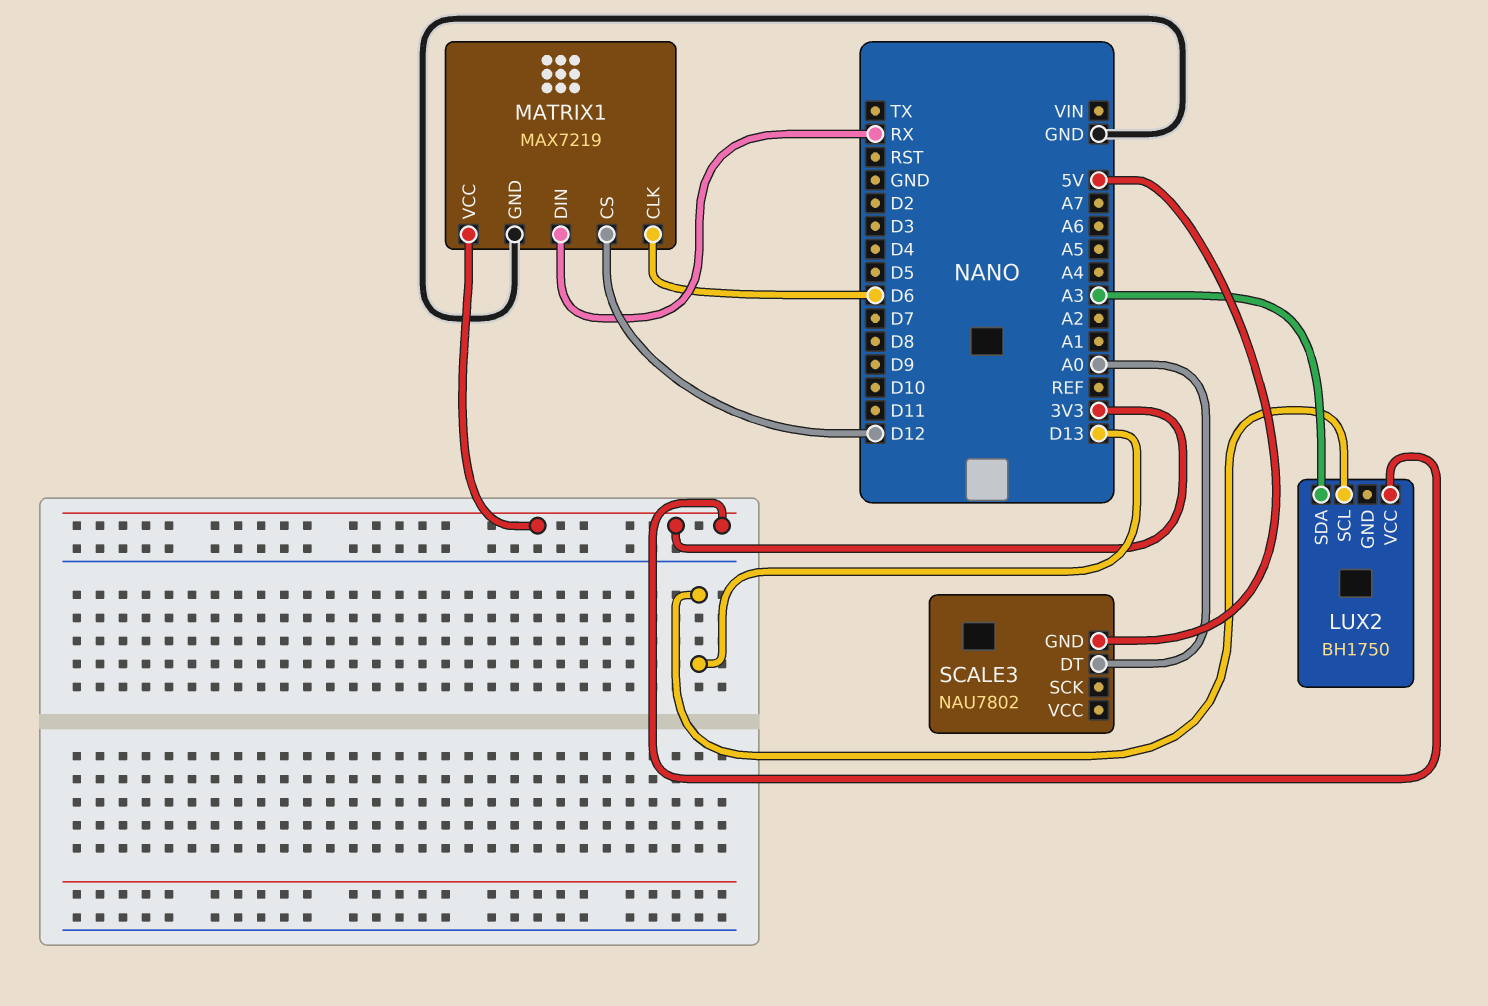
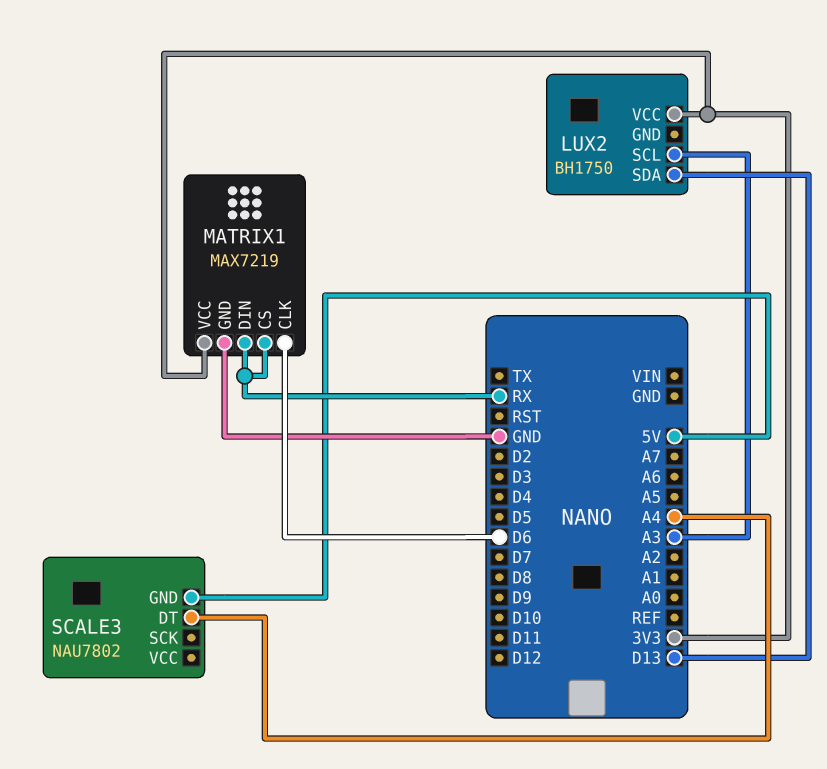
LUX2 pin SCL: D13 -> A3
LUX2 pin SDA: A3 -> D13
MATRIX1 pin CS: D12 -> RX
SCALE3 pin DT: A0 -> A4

